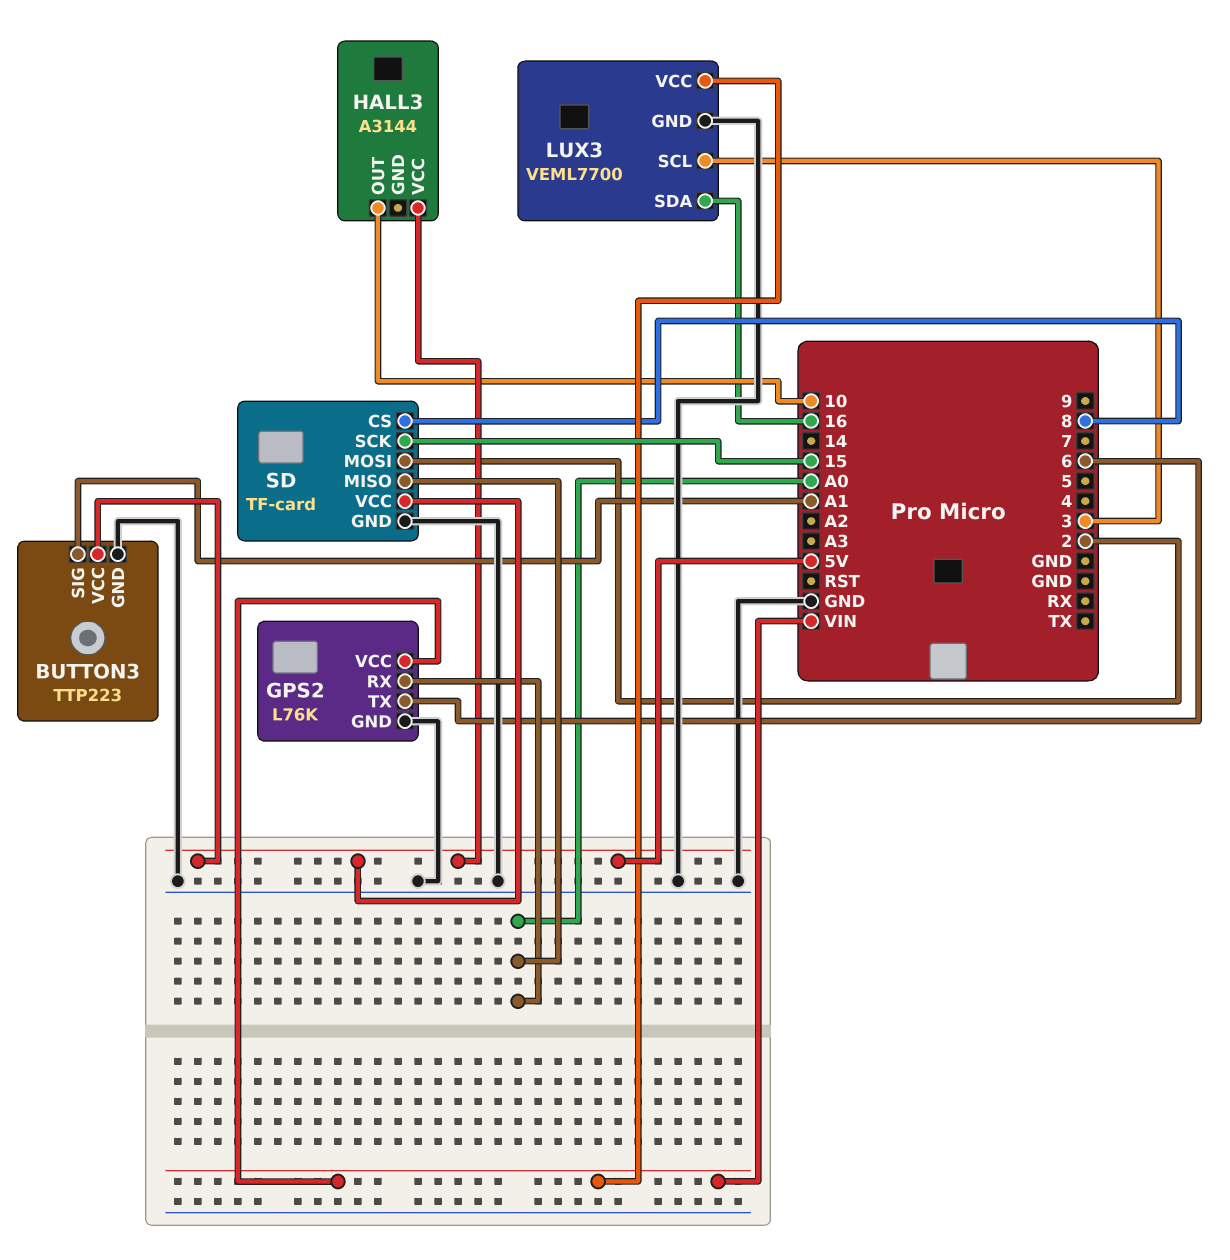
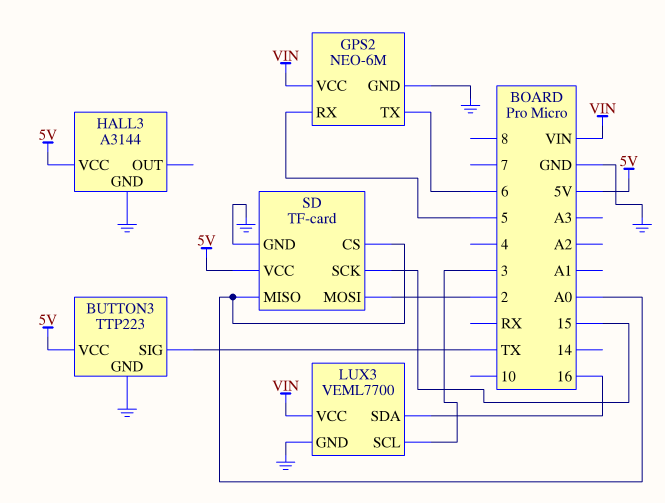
BUTTON3 pin SIG: A1 -> TX
GPS2: L76K -> NEO-6M
GPS2 pin RX: A0 -> 5
HALL3 pin GND: none -> GND
HALL3 pin OUT: 10 -> none
SD pin CS: 8 -> A0

